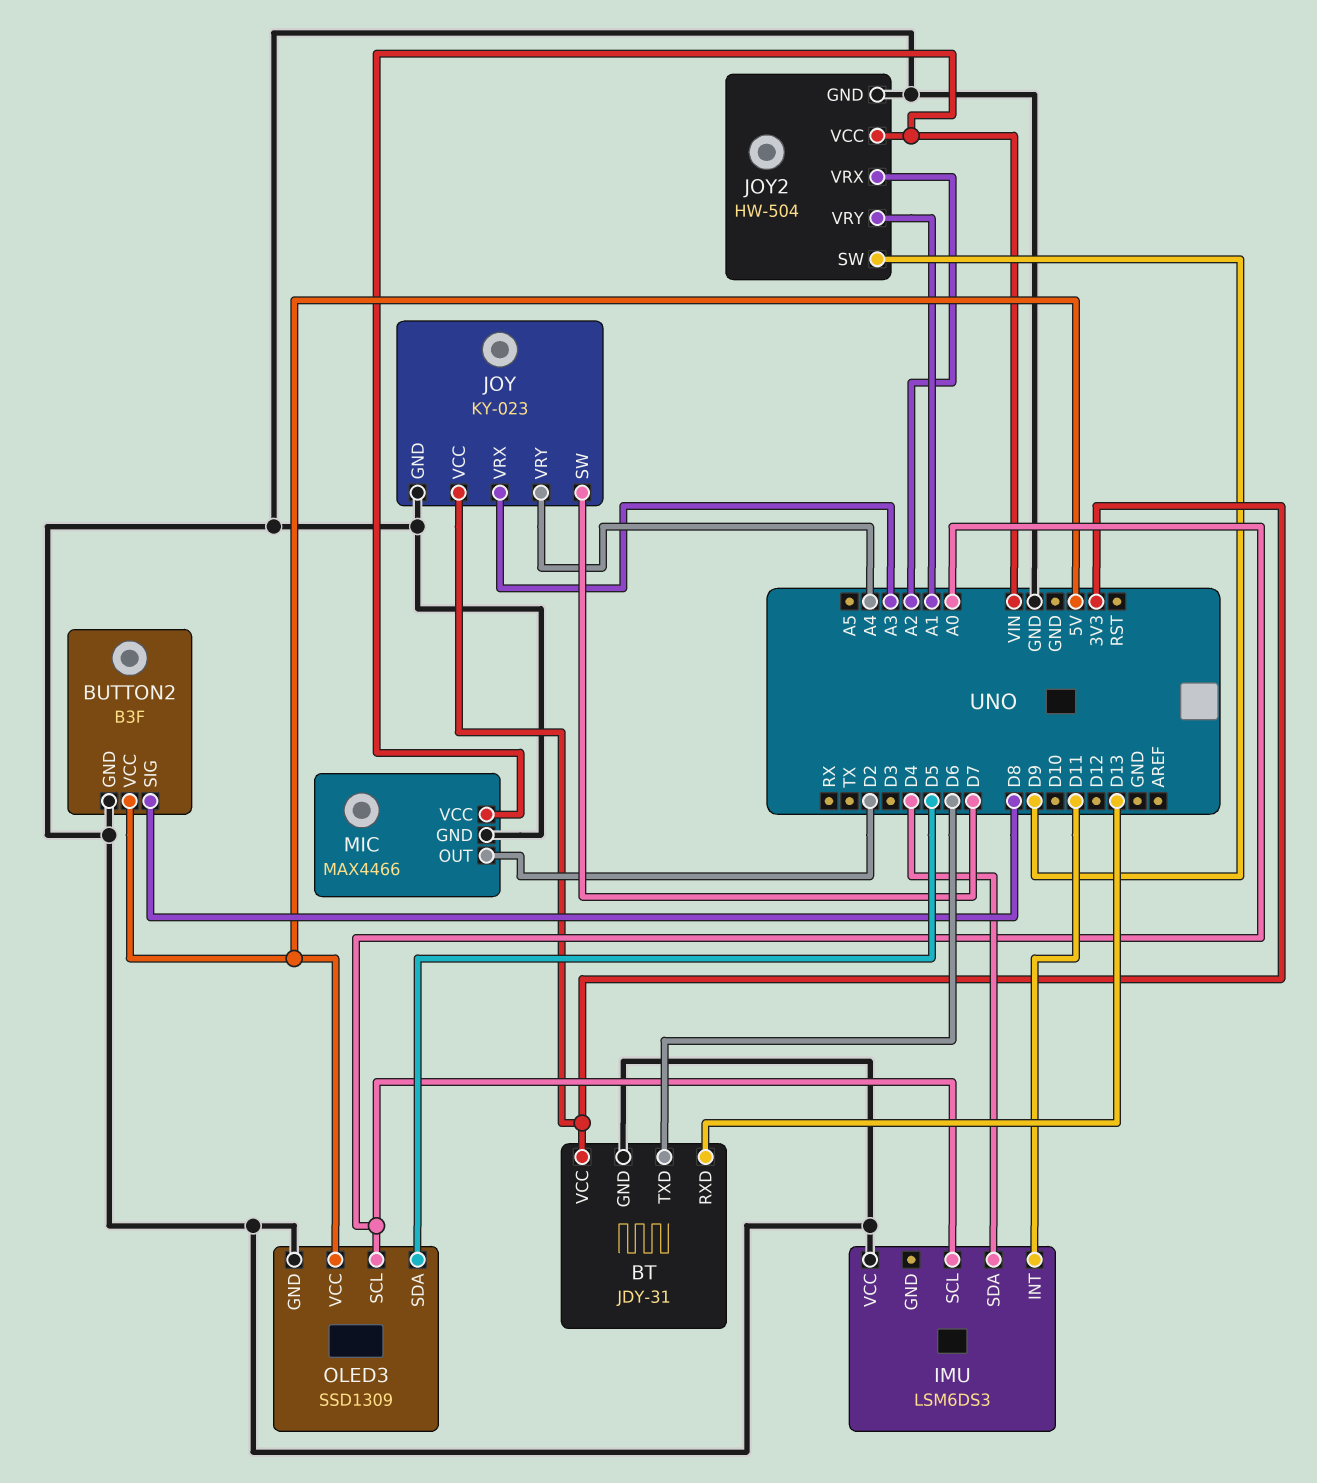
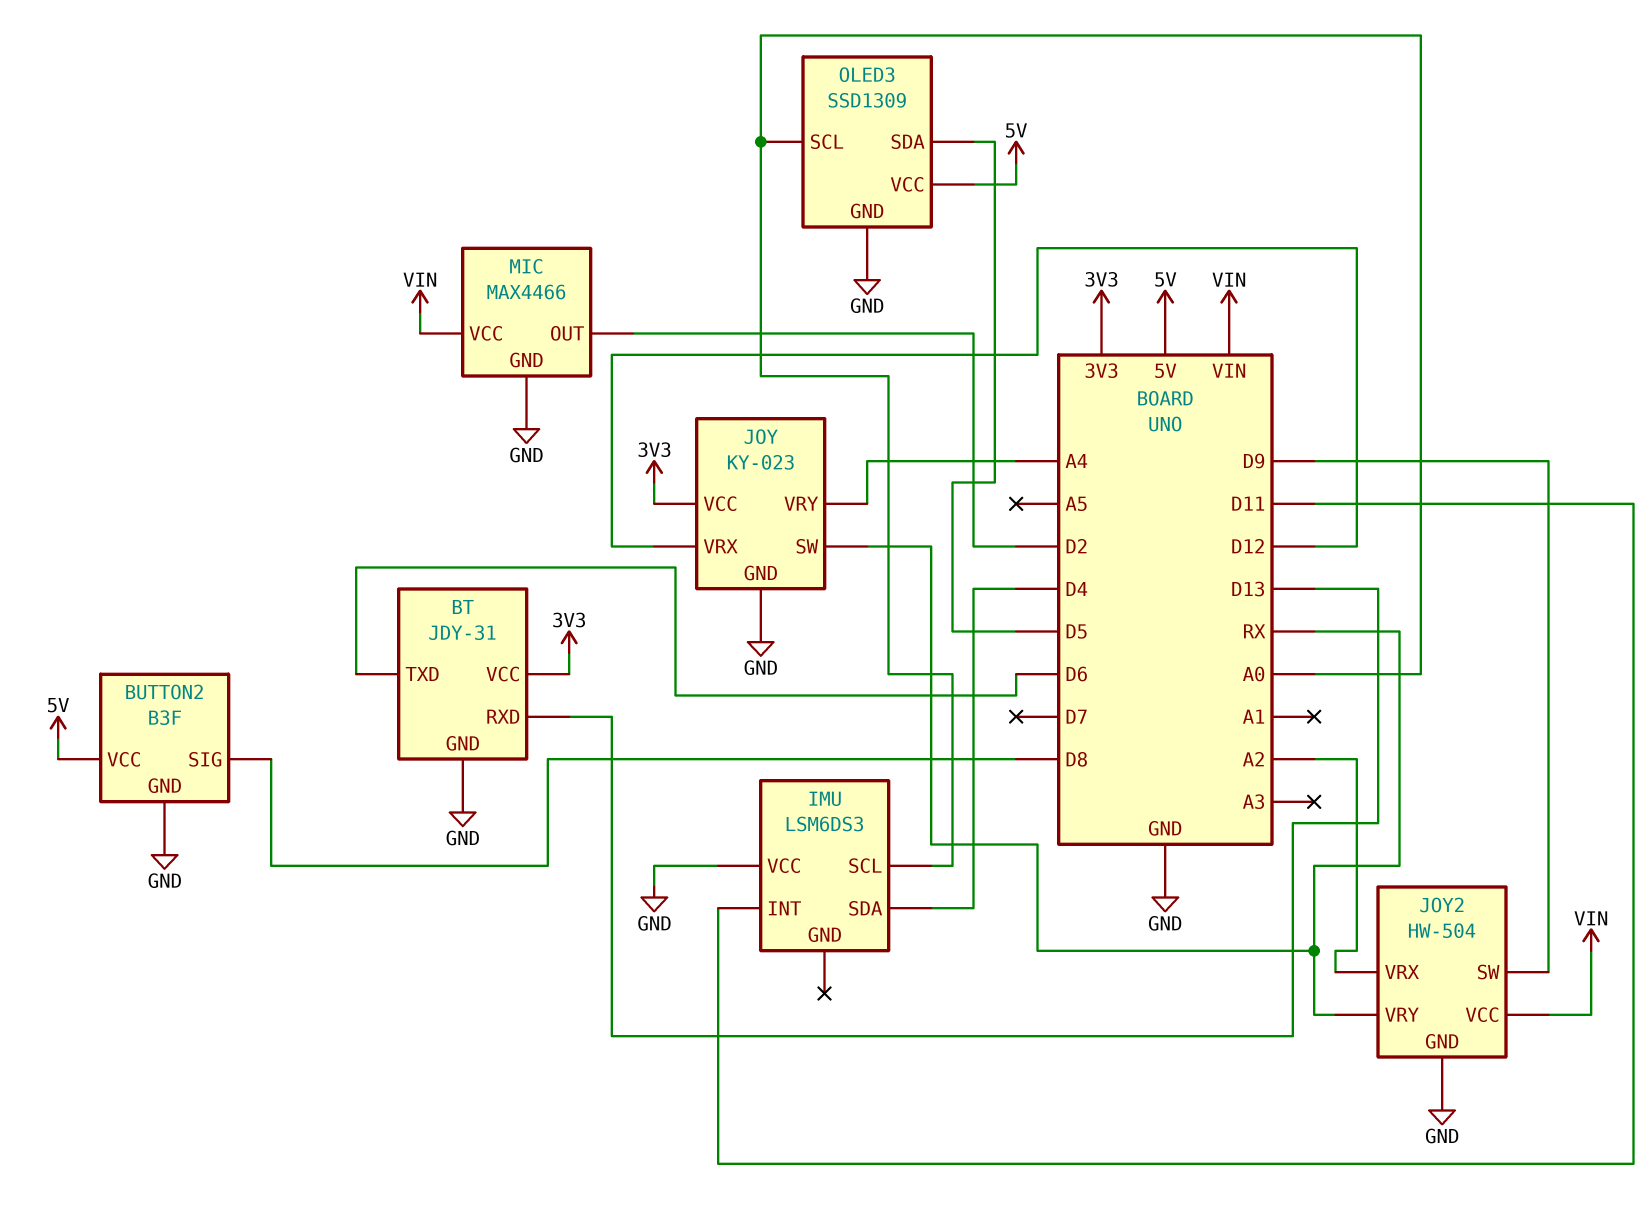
JOY pin SW: D7 -> RX
JOY pin VRX: A3 -> D12
JOY2 pin VRY: A1 -> RX

